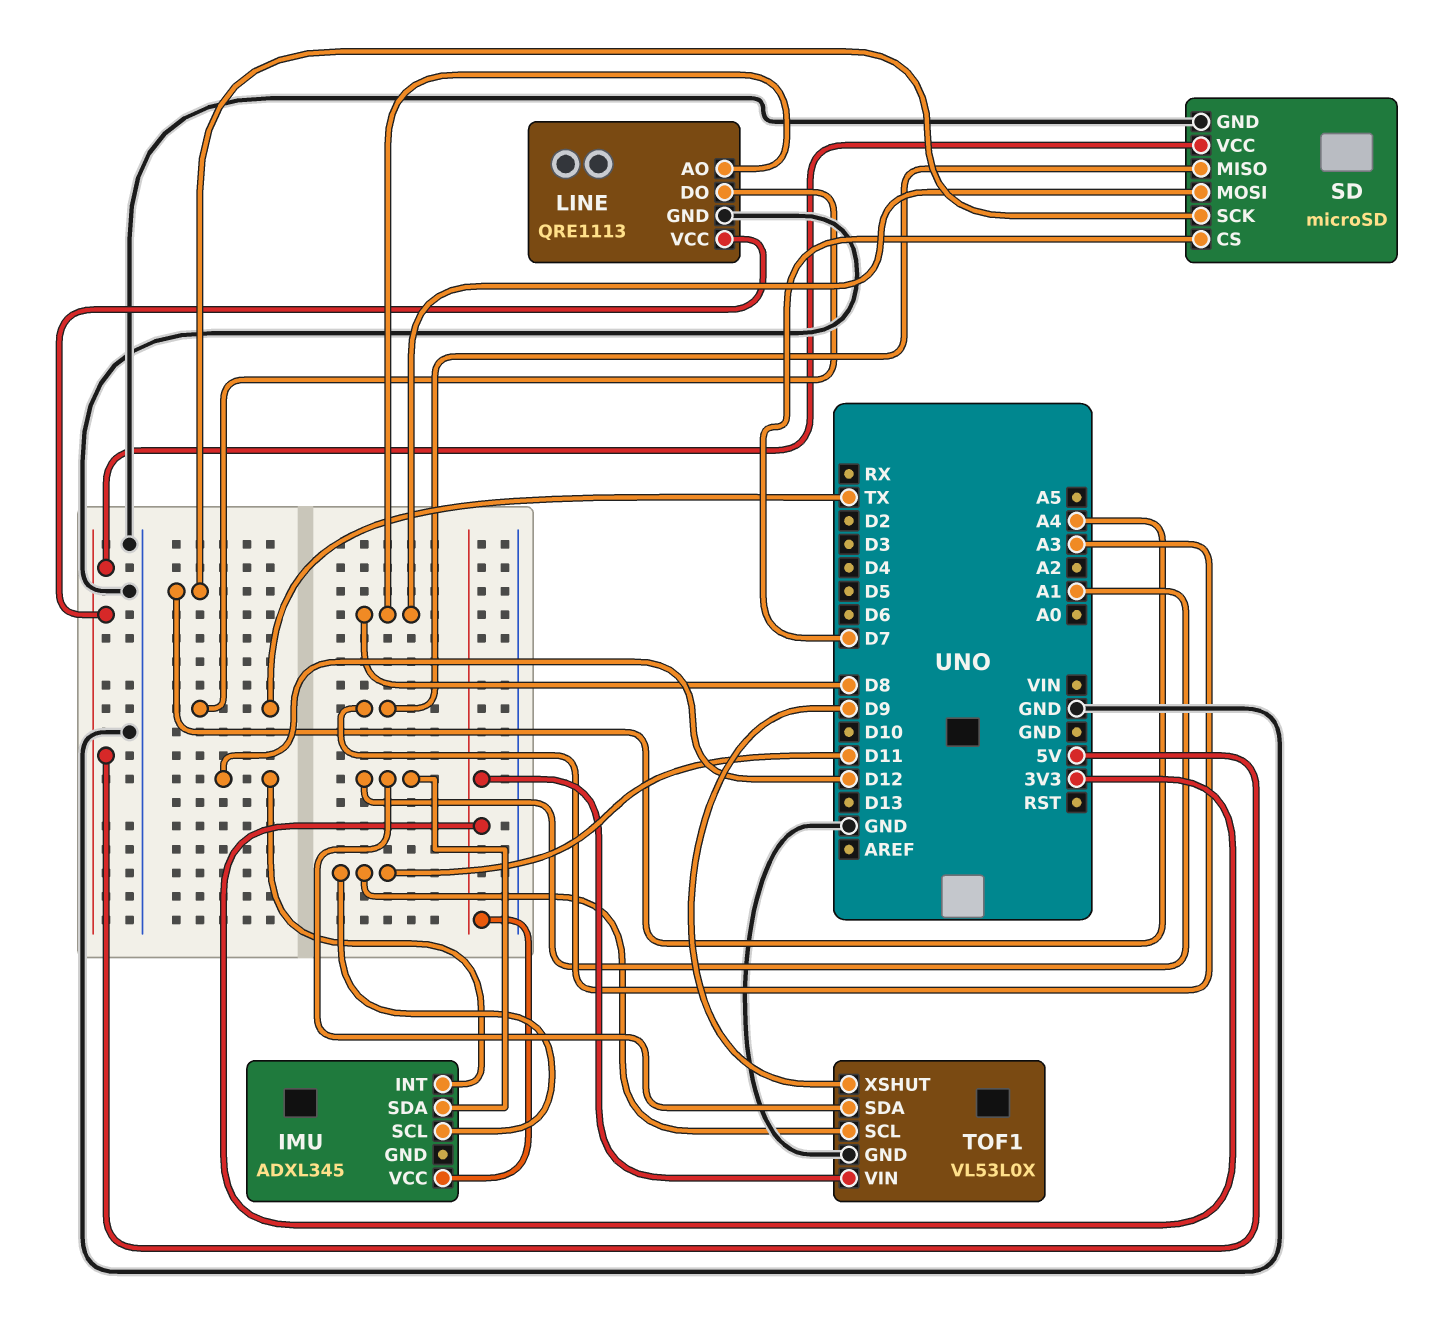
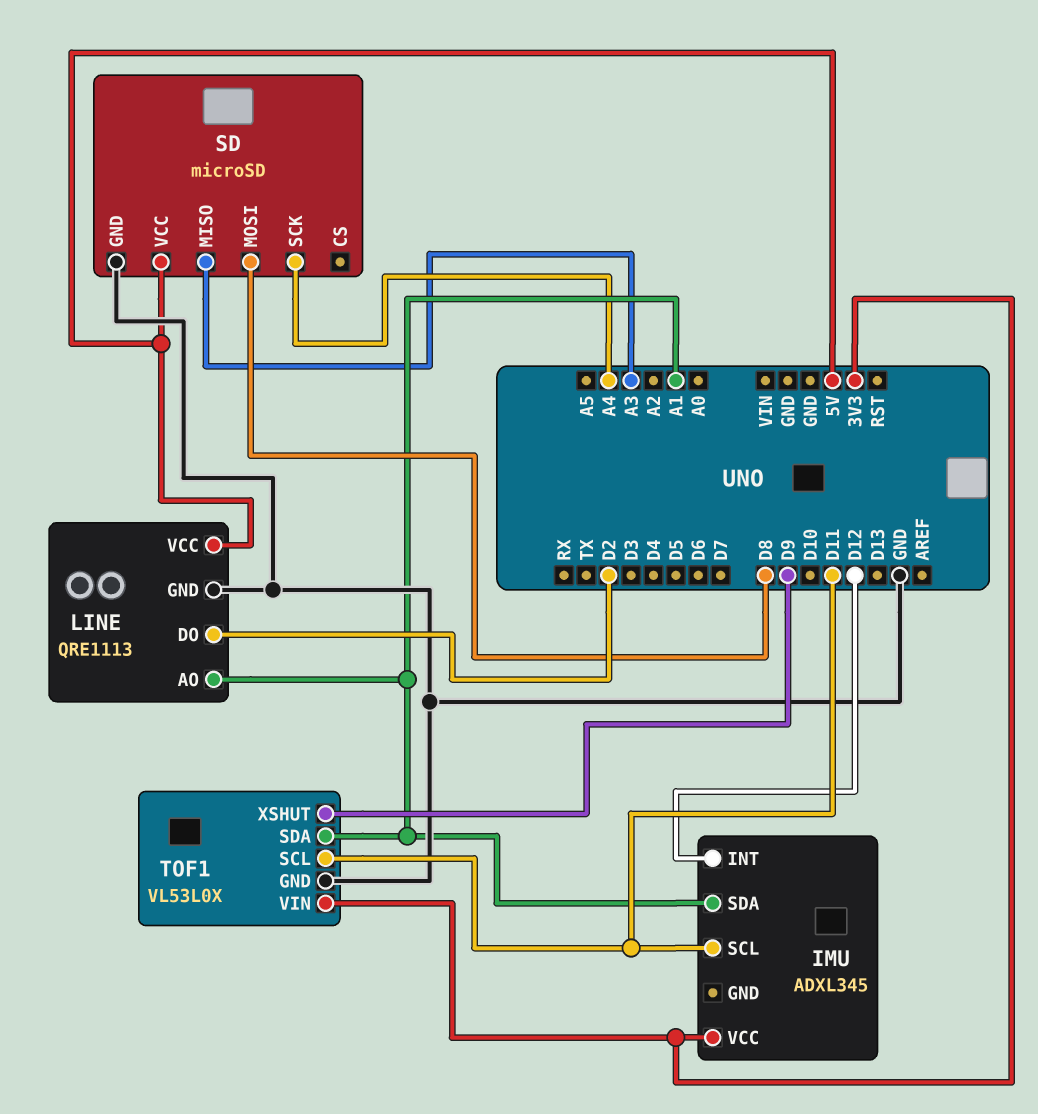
LINE pin AO: D8 -> A1
LINE pin DO: TX -> D2
SD pin CS: D7 -> none

